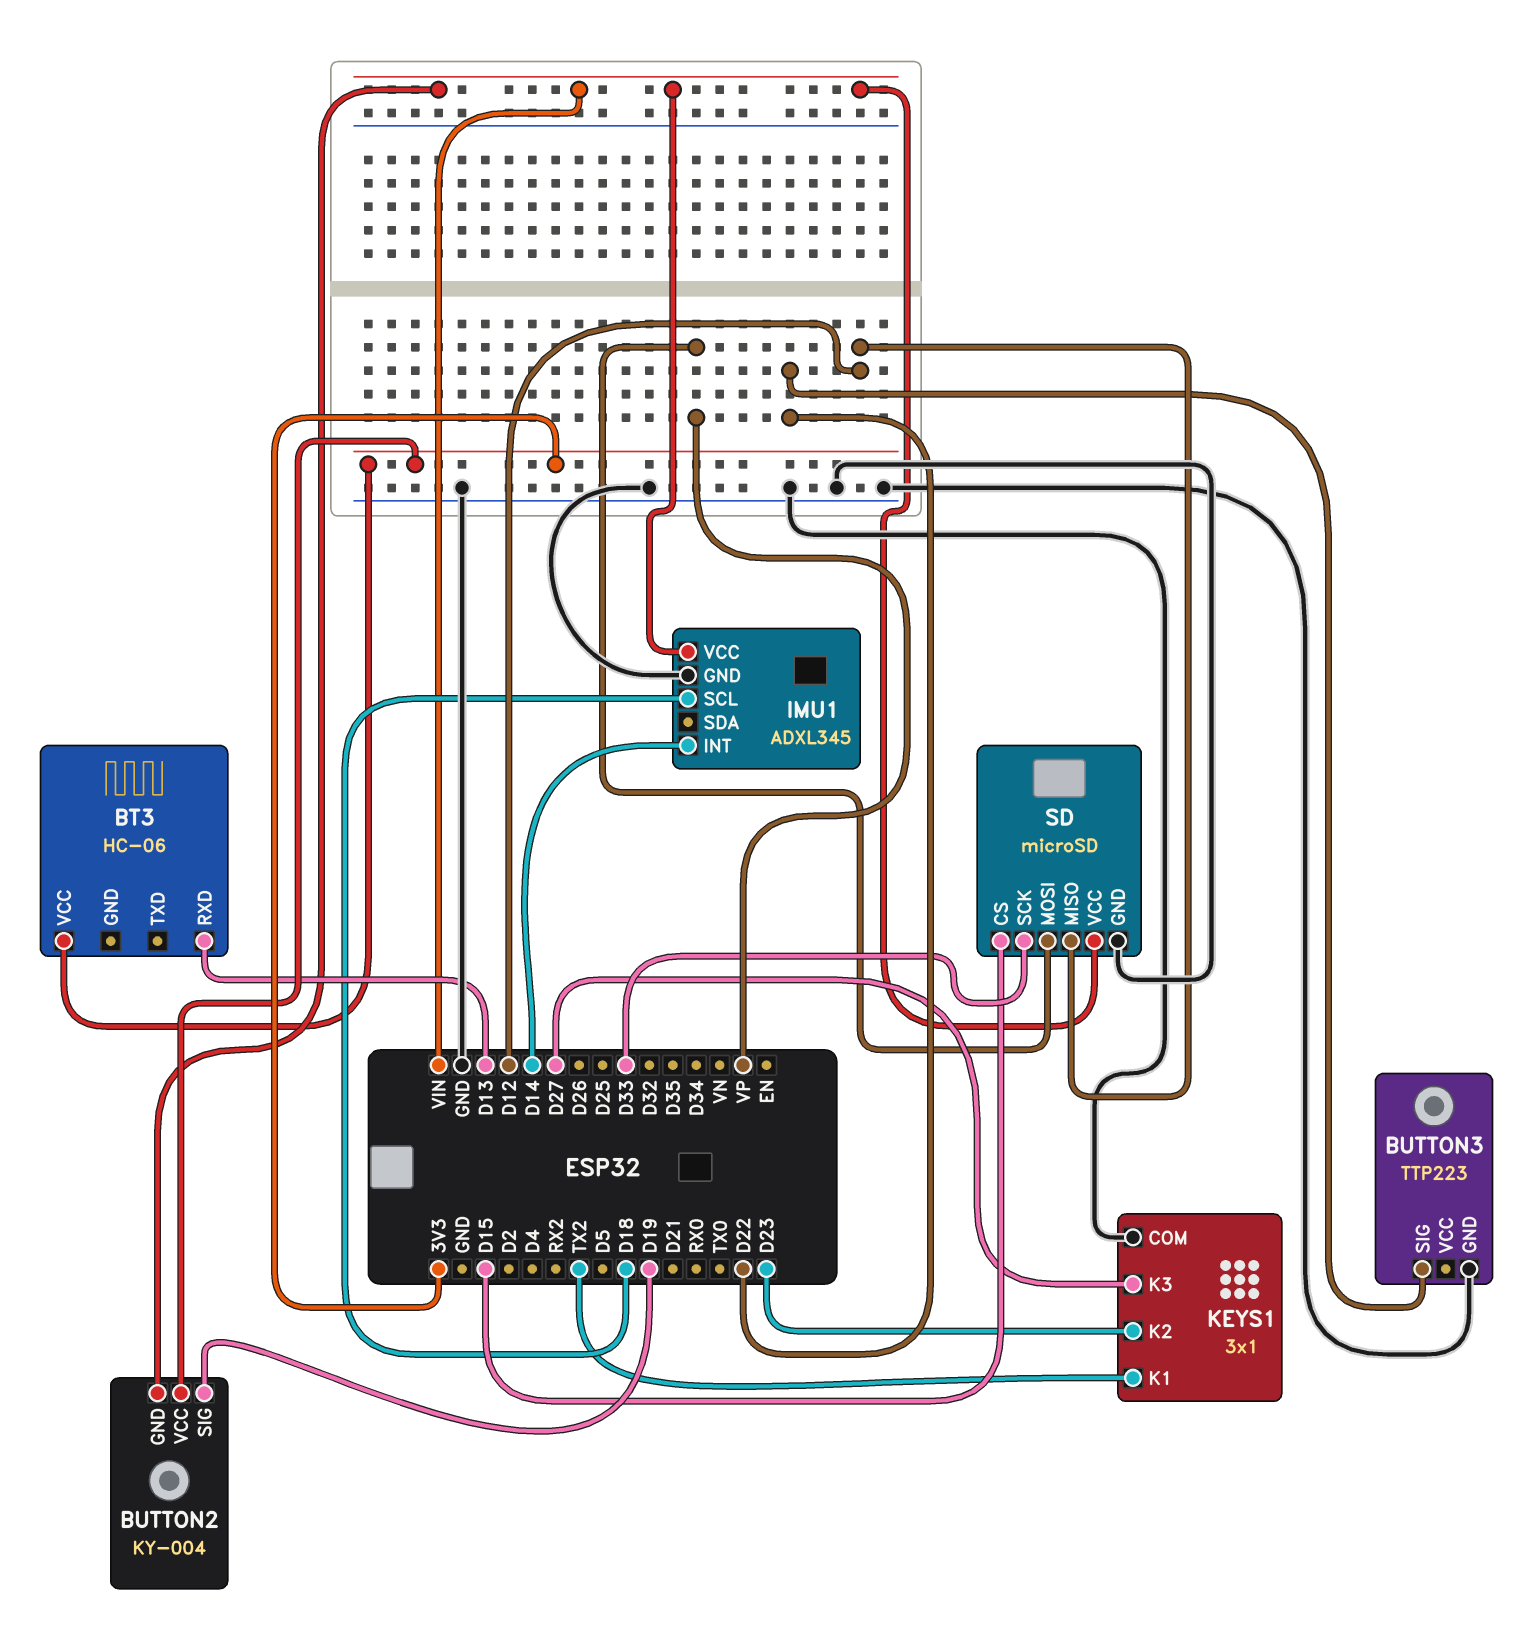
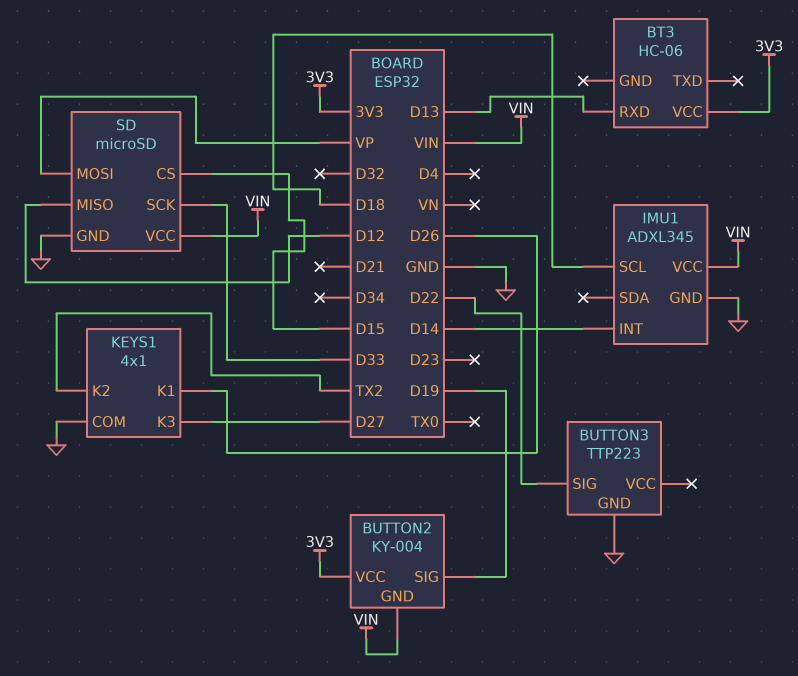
KEYS1: 3x1 -> 4x1
KEYS1 pin K1: TX2 -> D26
KEYS1 pin K2: D23 -> TX2

